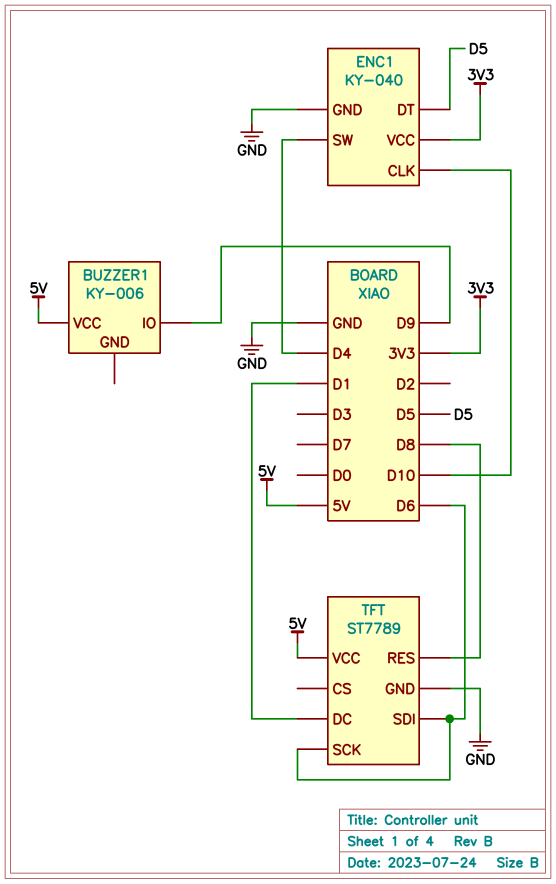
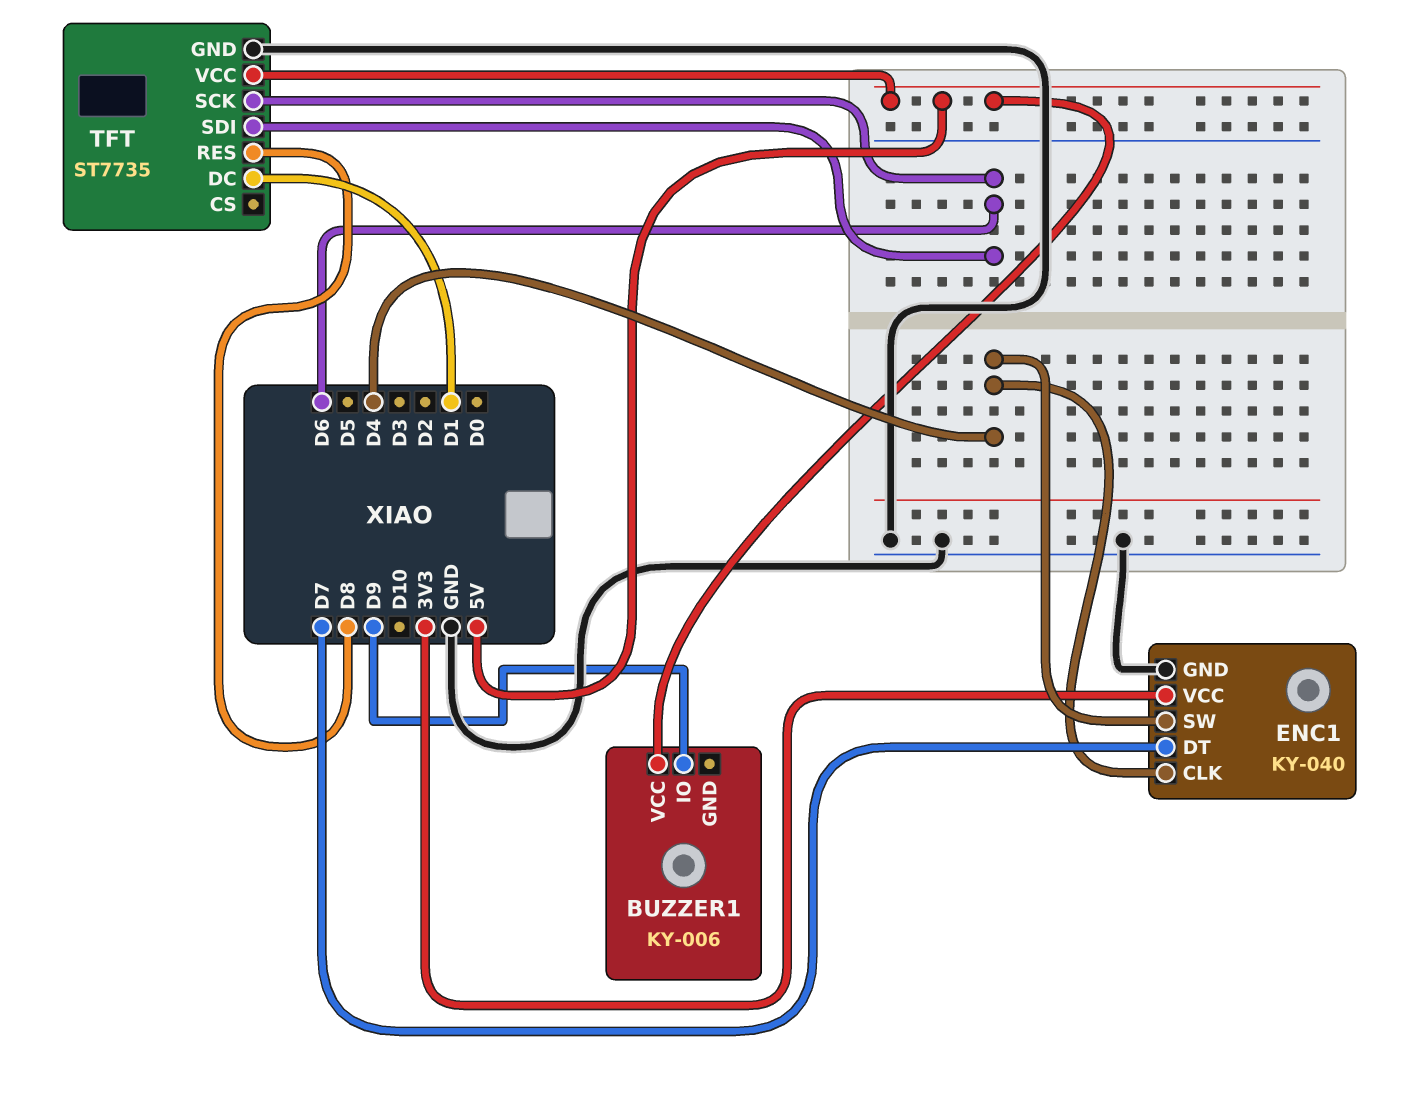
ENC1 pin CLK: D10 -> D4
ENC1 pin DT: D5 -> D7
TFT: ST7789 -> ST7735

